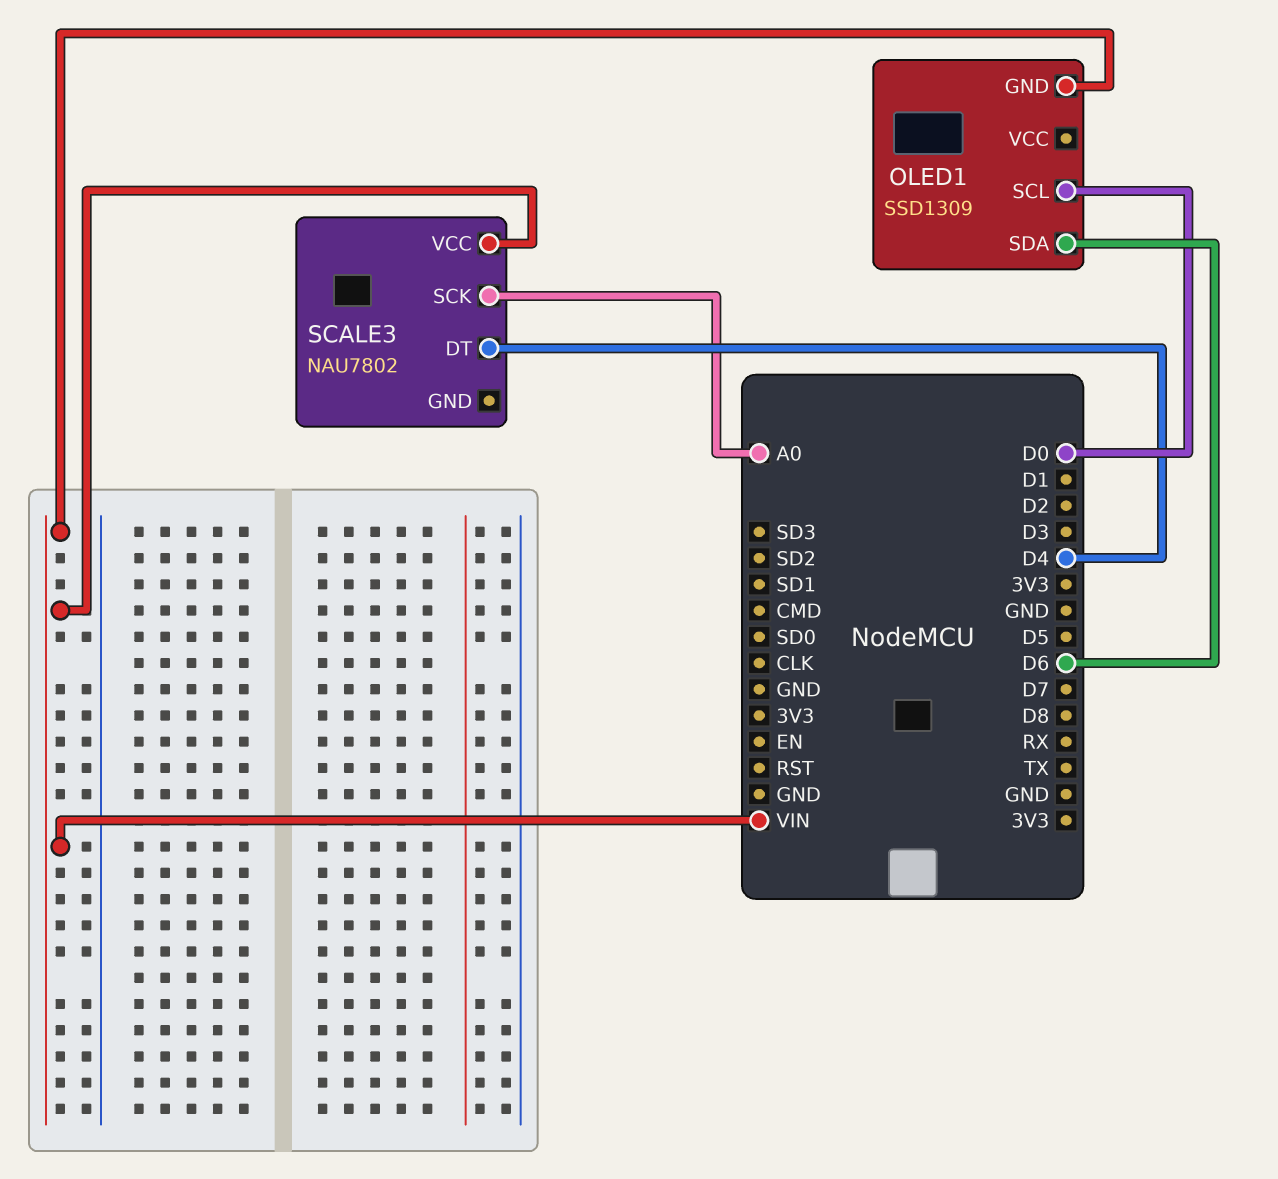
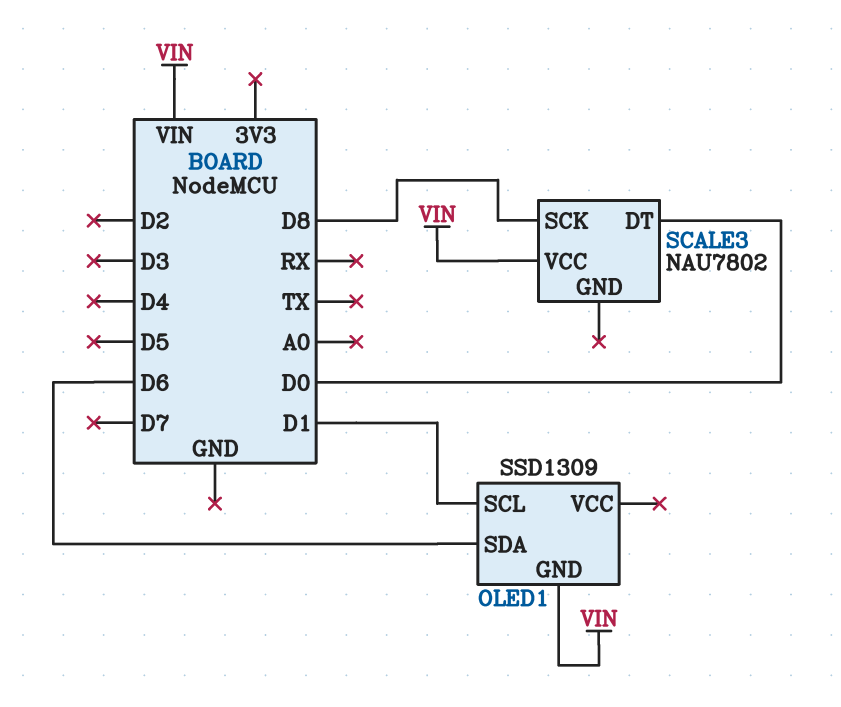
OLED1 pin SCL: D0 -> D1
SCALE3 pin DT: D4 -> D0
SCALE3 pin SCK: A0 -> D8

